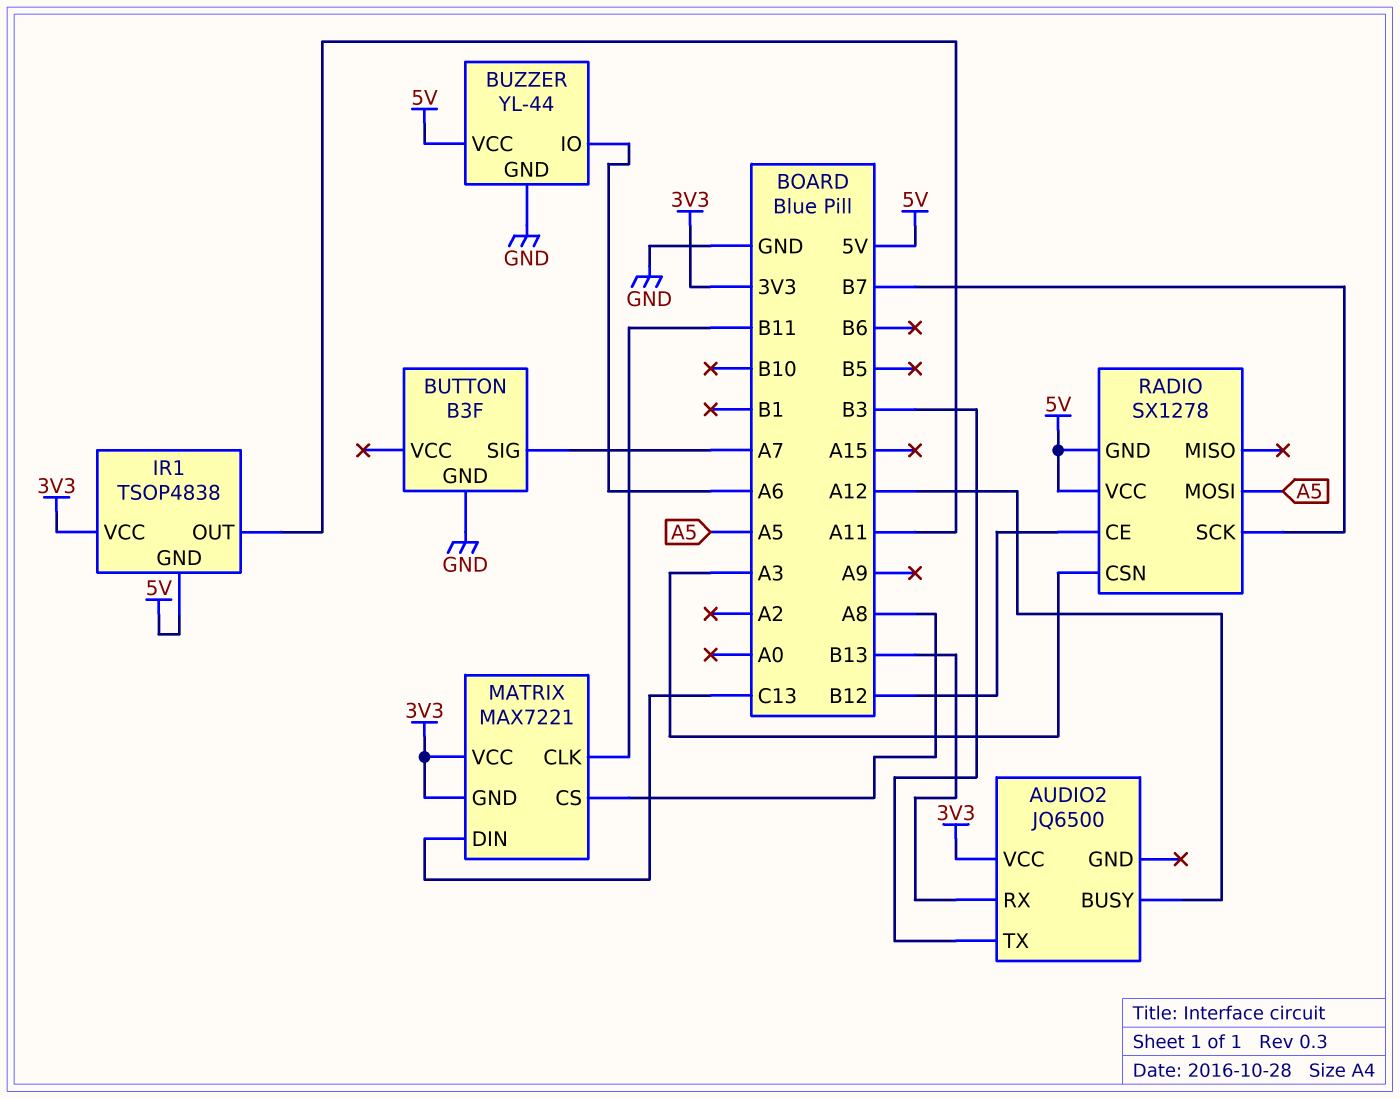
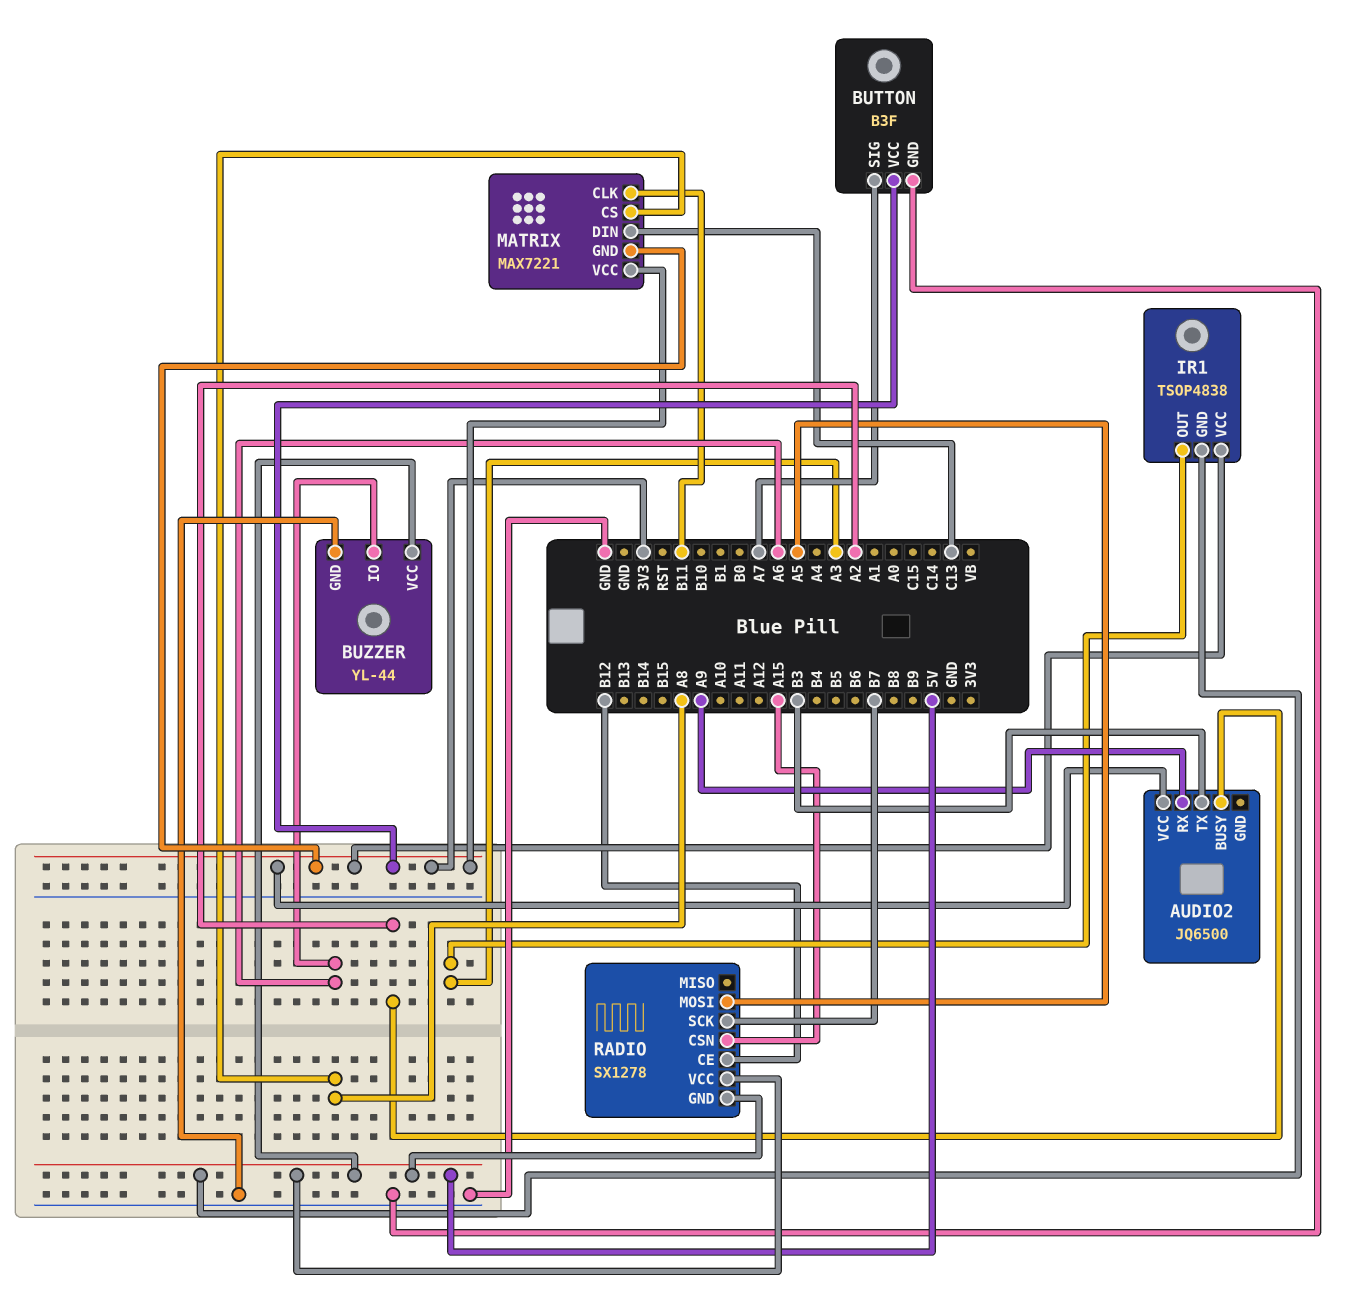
AUDIO2 pin BUSY: A12 -> A2
AUDIO2 pin RX: B13 -> A9
BUTTON pin VCC: none -> 3V3
IR1 pin OUT: A11 -> A3
RADIO pin CSN: A3 -> A15

